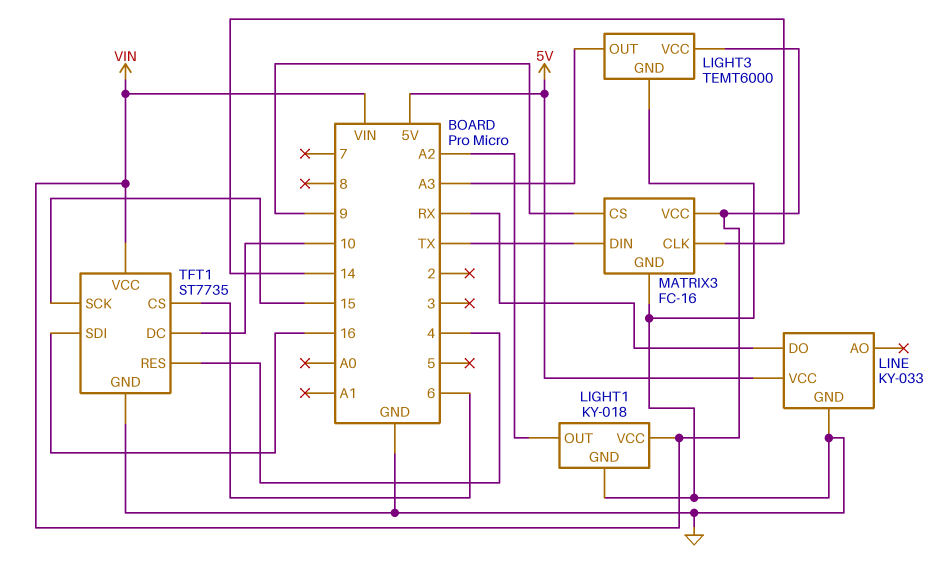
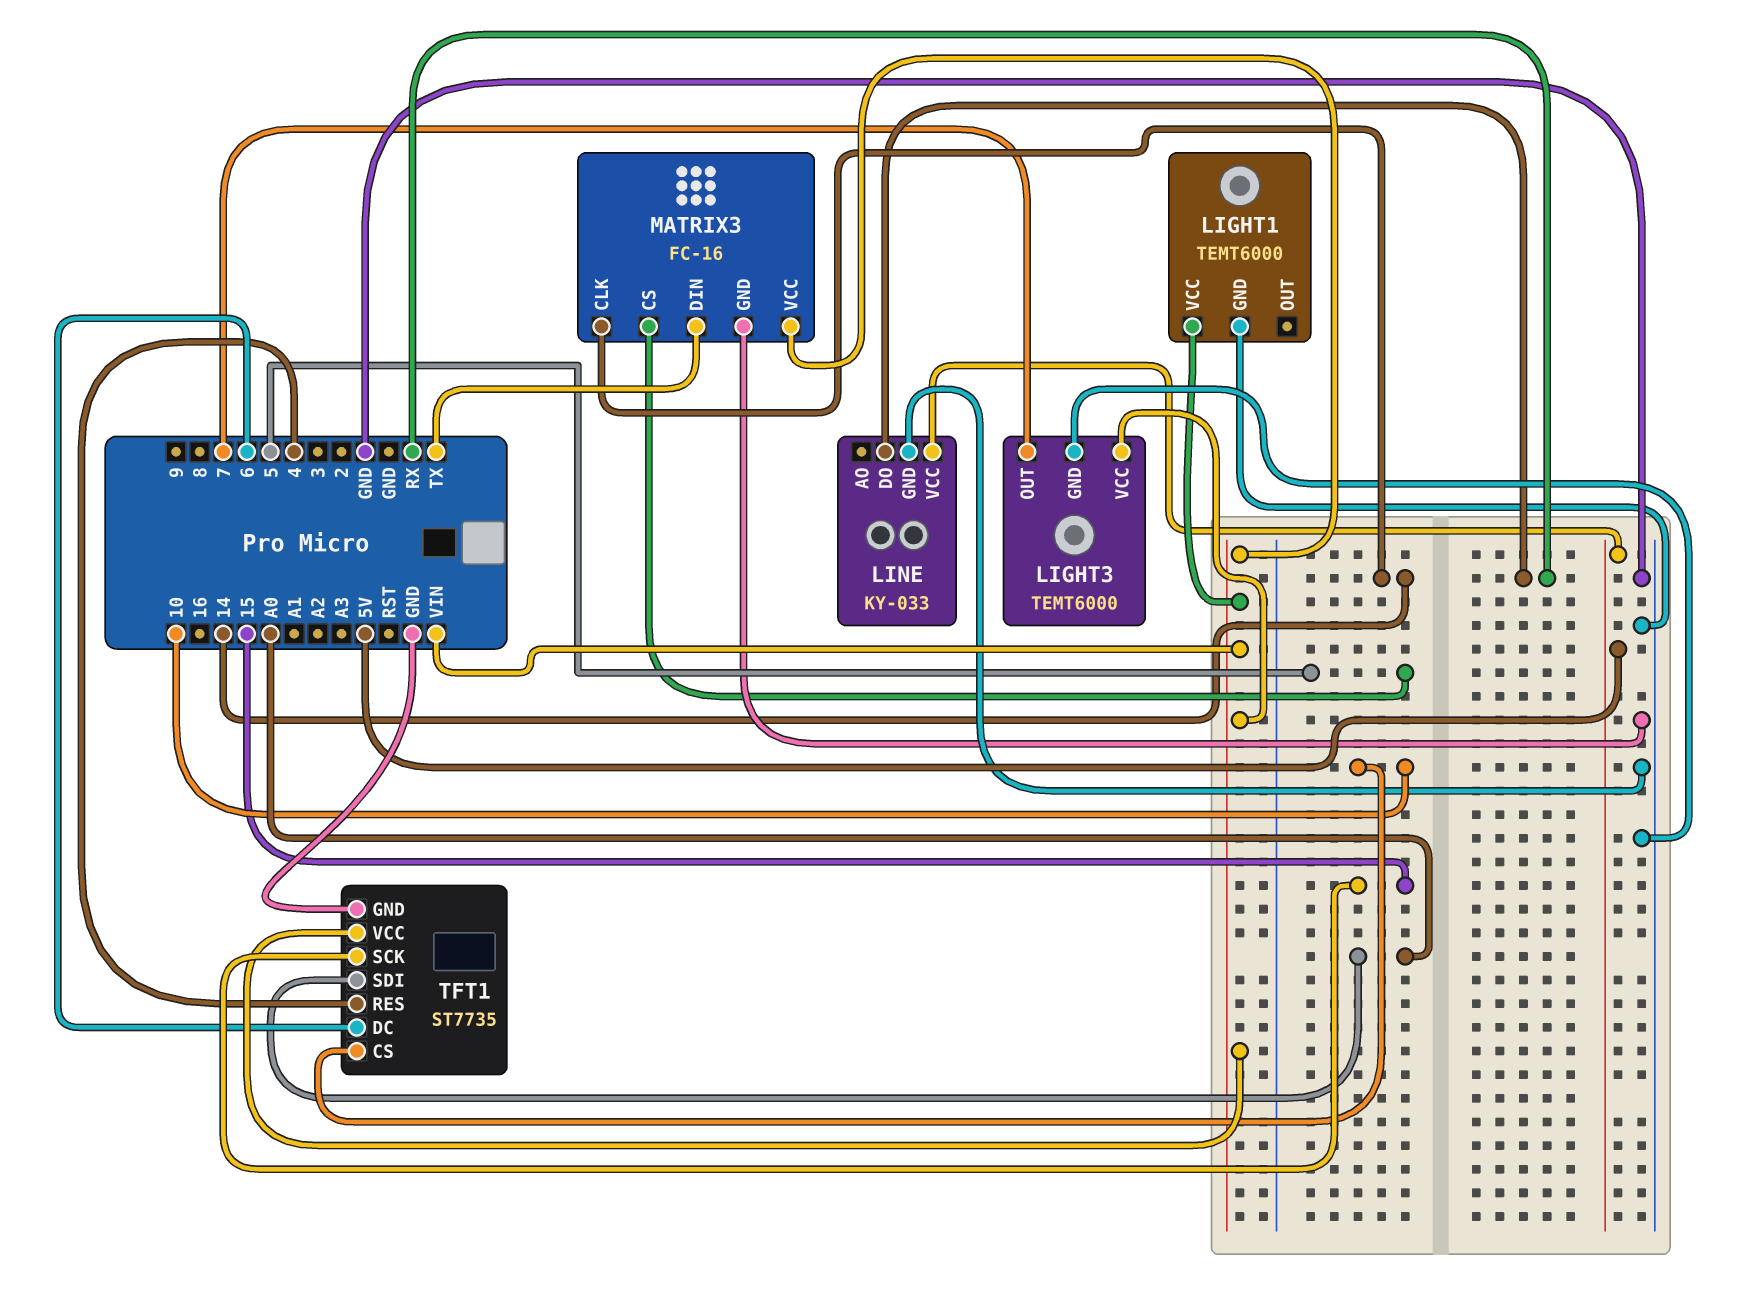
LIGHT1: KY-018 -> TEMT6000
LIGHT1 pin OUT: A2 -> none
LIGHT3 pin OUT: A3 -> 7
MATRIX3 pin CS: 9 -> 5
TFT1 pin CS: 6 -> 10
TFT1 pin DC: 10 -> 6
TFT1 pin SDI: 16 -> A0

